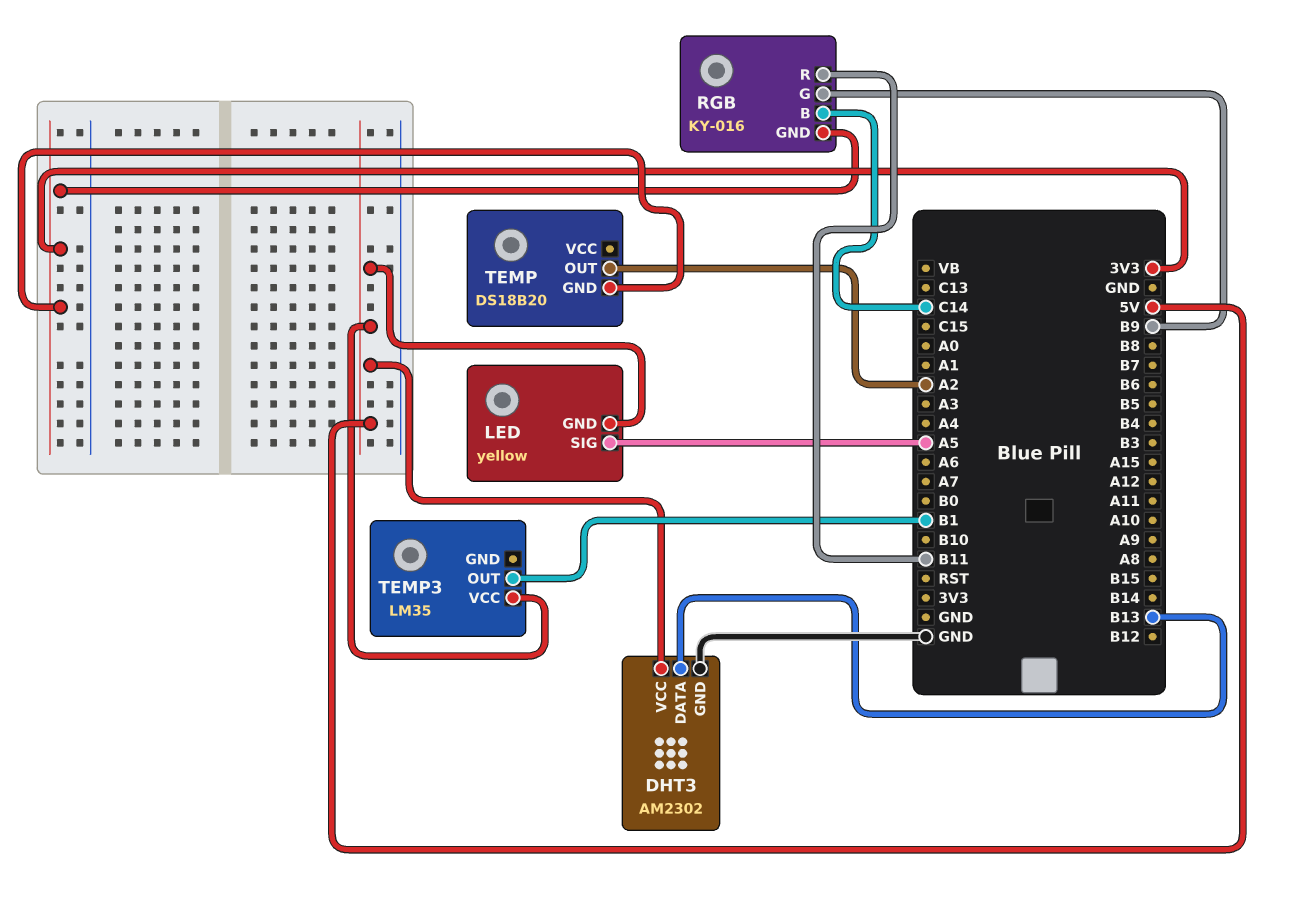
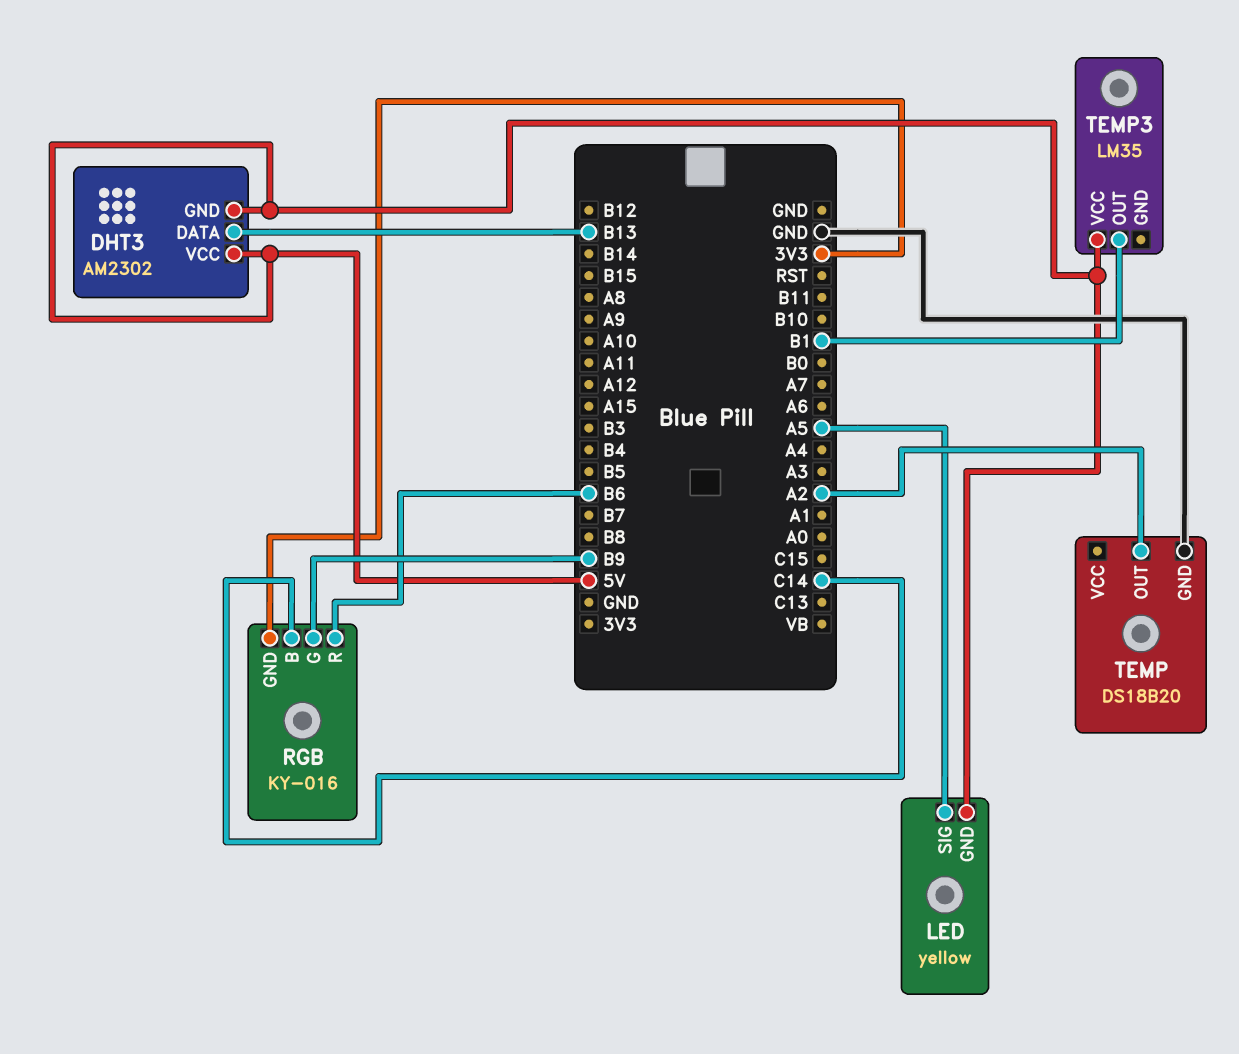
DHT3 pin GND: GND -> 5V
RGB pin R: B11 -> B6
TEMP pin GND: 3V3 -> GND

